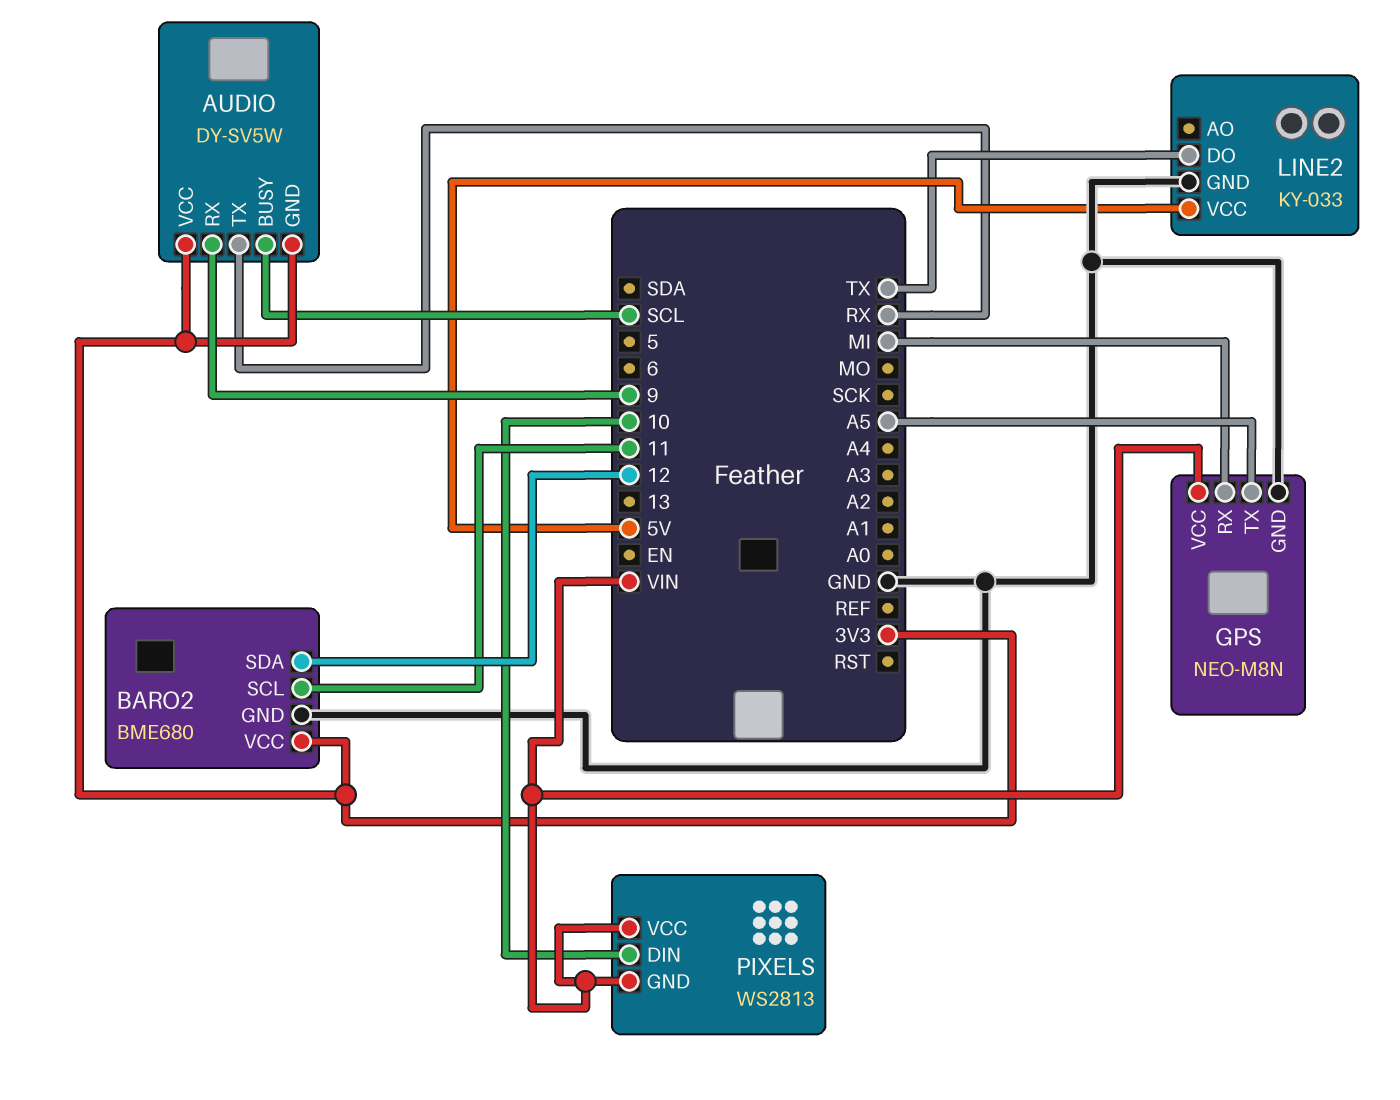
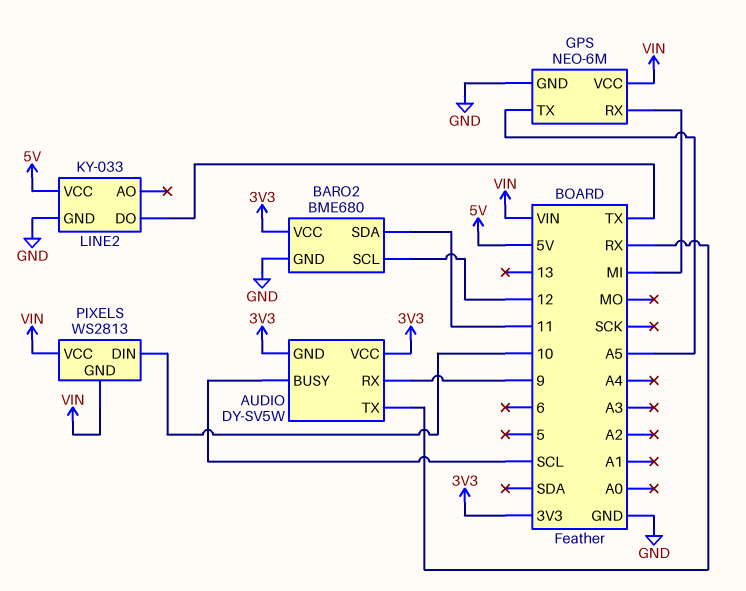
BARO2 pin SCL: 11 -> 12
BARO2 pin SDA: 12 -> 11
GPS: NEO-M8N -> NEO-6M

